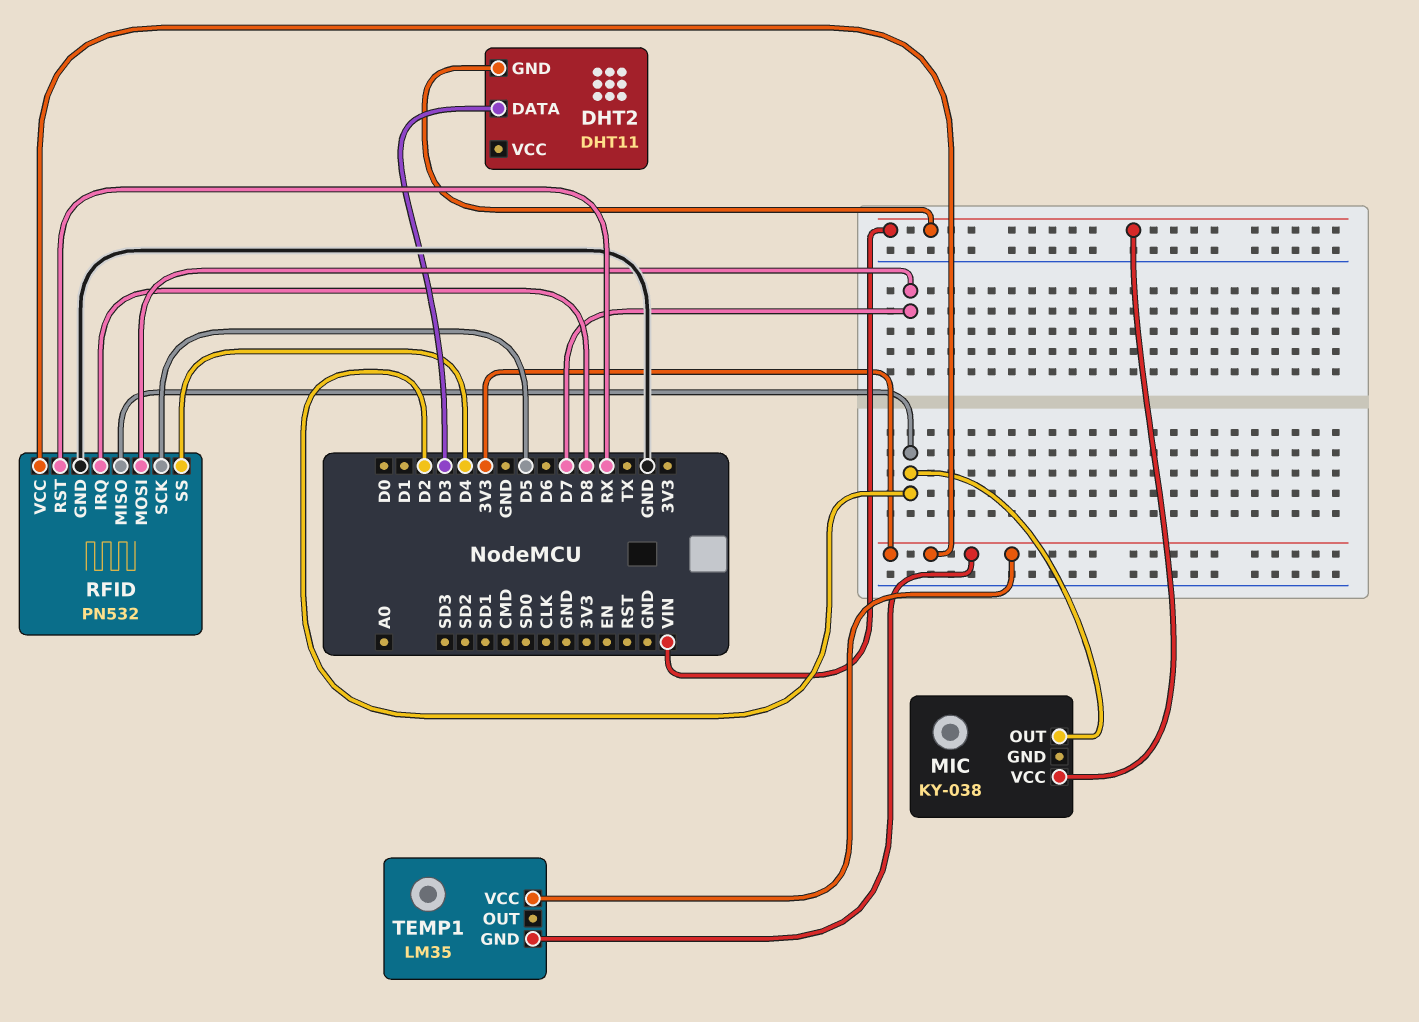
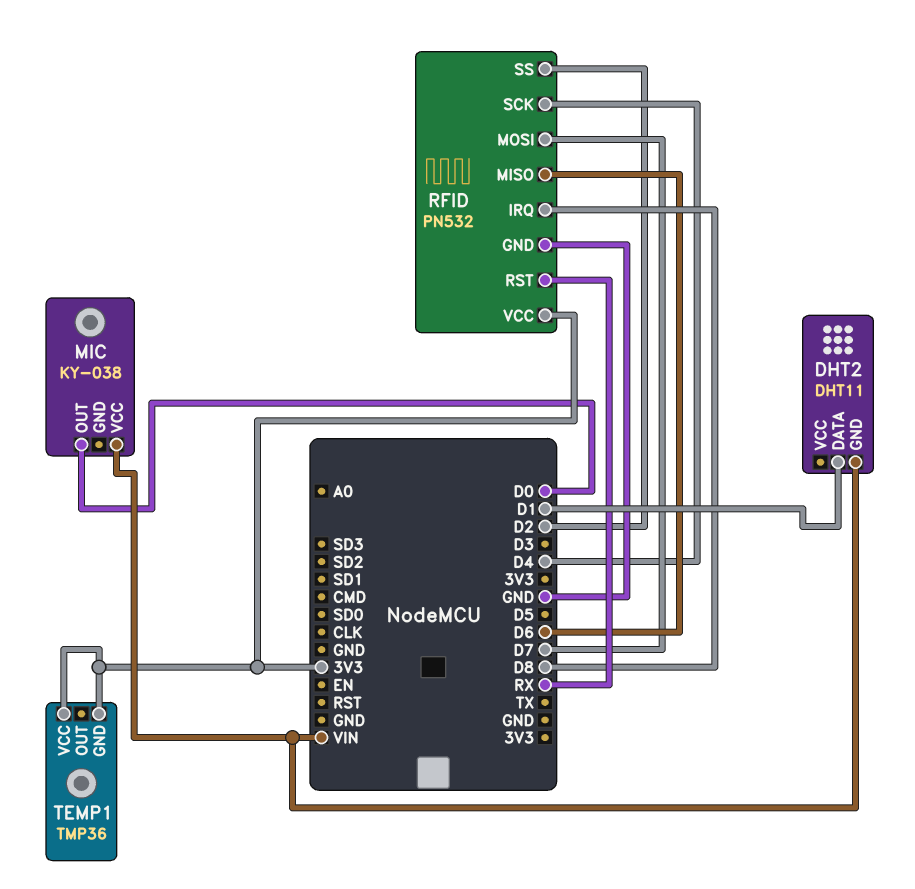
DHT2 pin DATA: D3 -> D1
MIC pin OUT: D2 -> D0
RFID pin MISO: D2 -> D6
RFID pin SCK: D5 -> D4
RFID pin SS: D4 -> D2
TEMP1: LM35 -> TMP36

